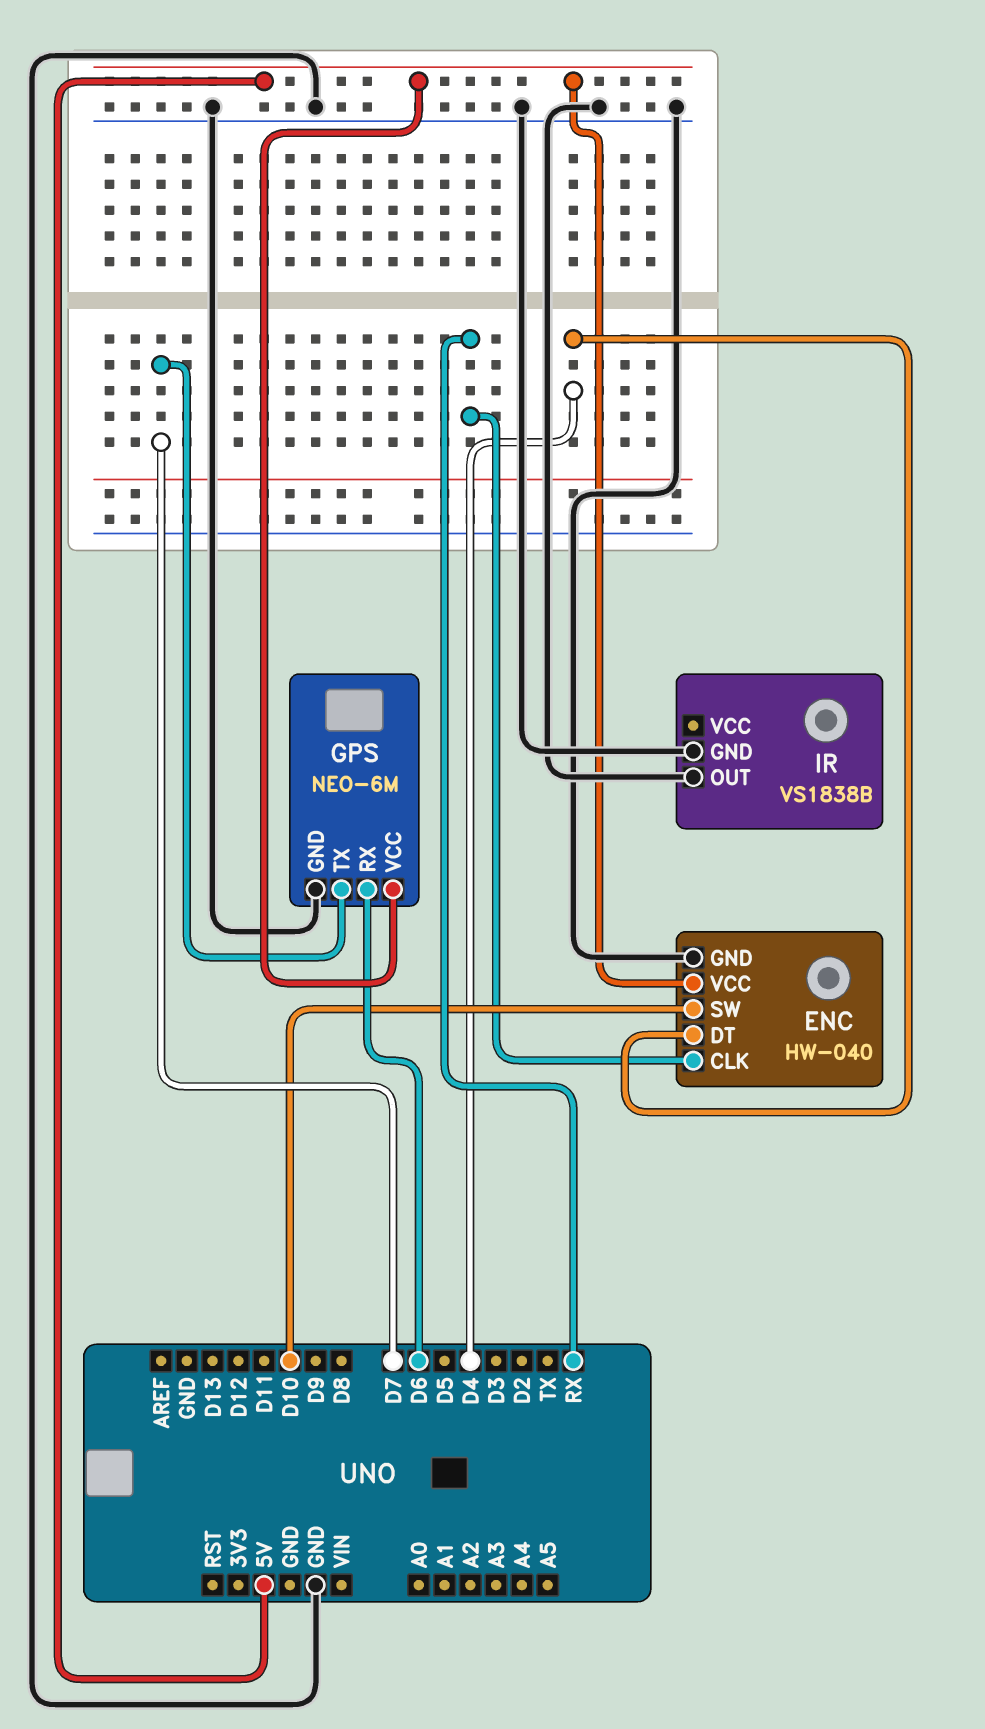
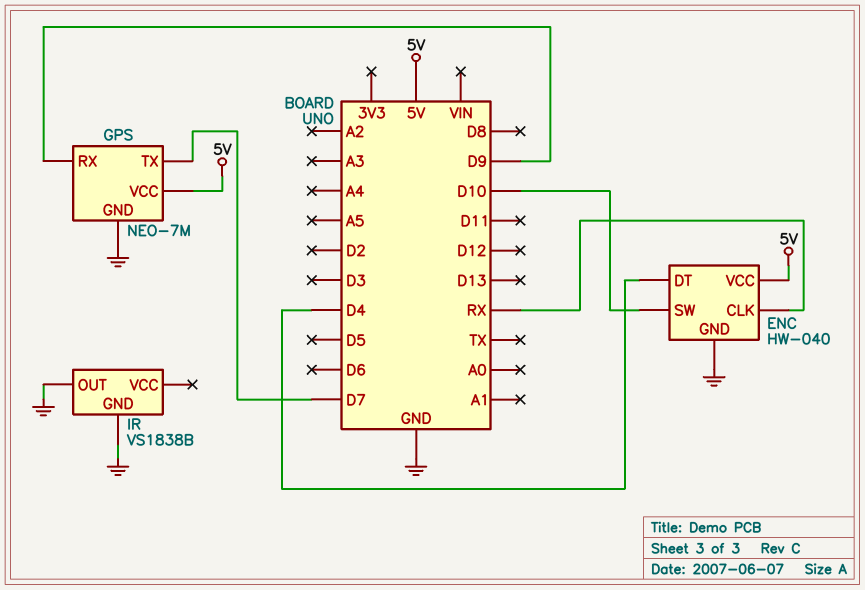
GPS: NEO-6M -> NEO-7M
GPS pin RX: D6 -> D9

